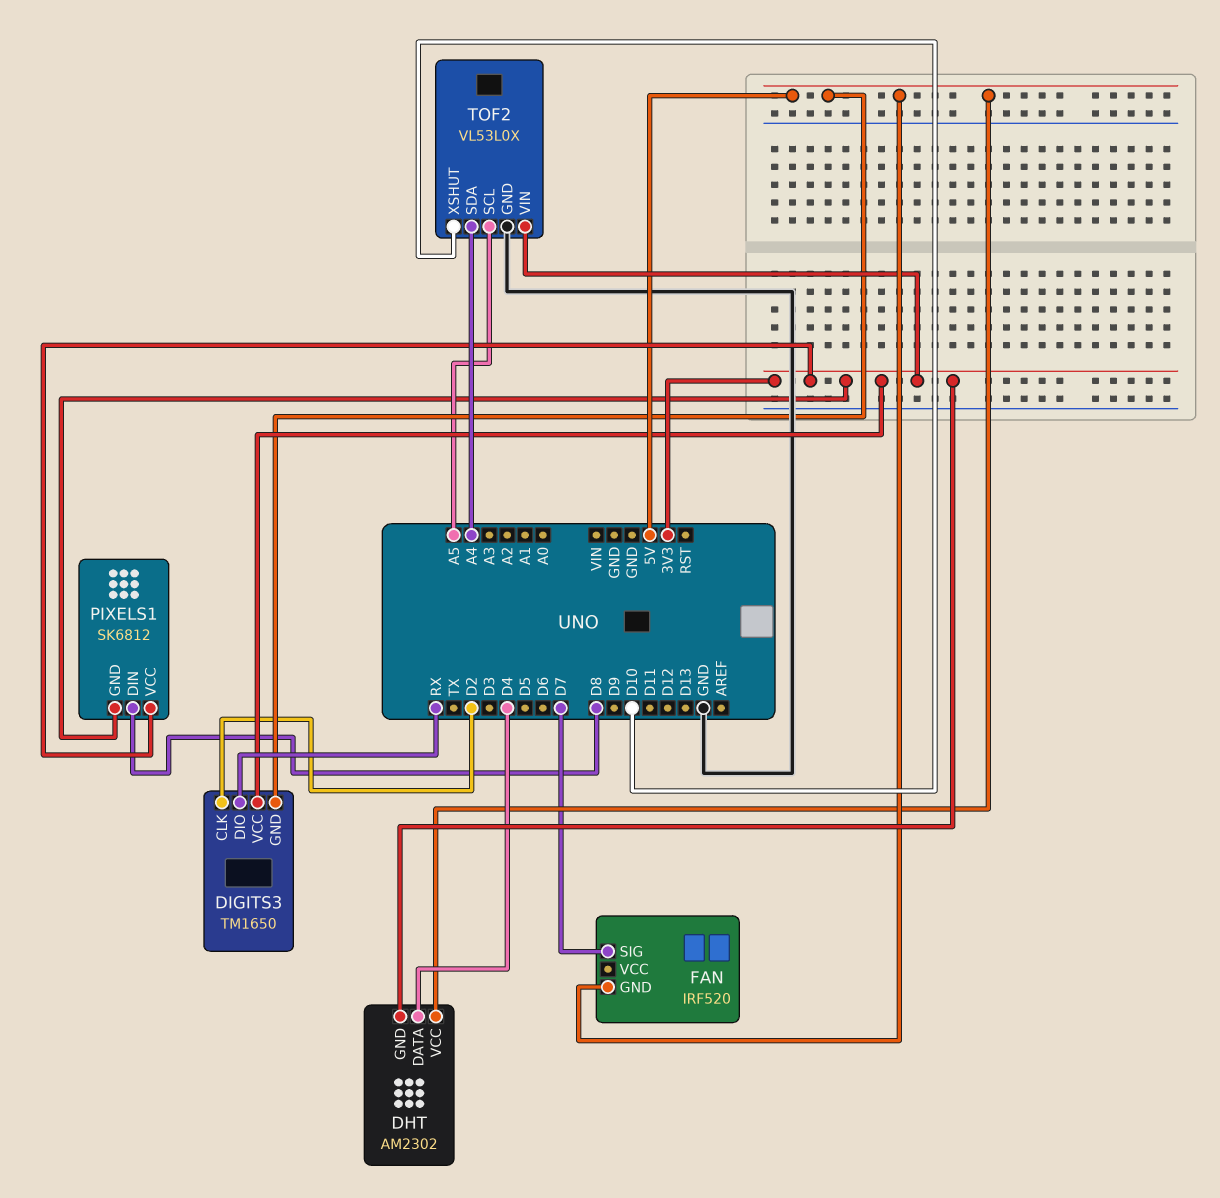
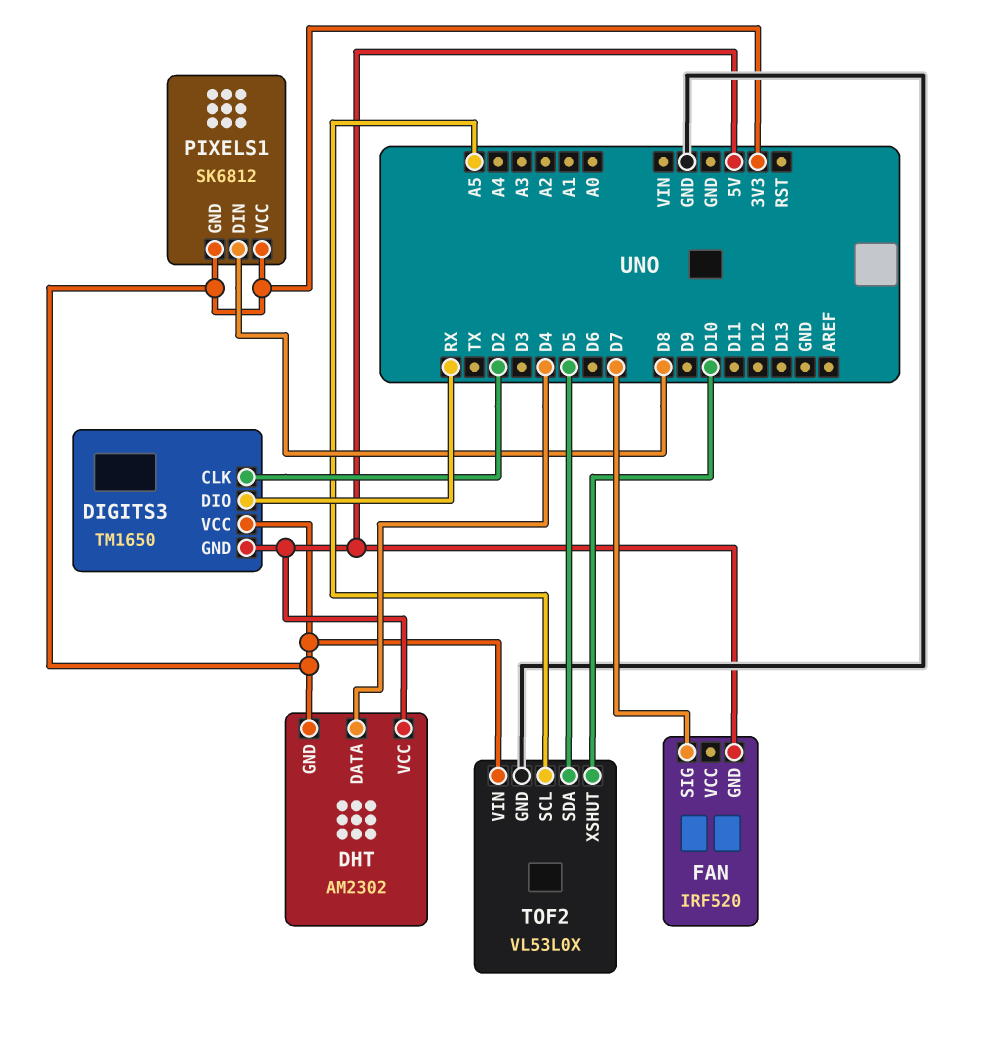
TOF2 pin SDA: A4 -> D5

